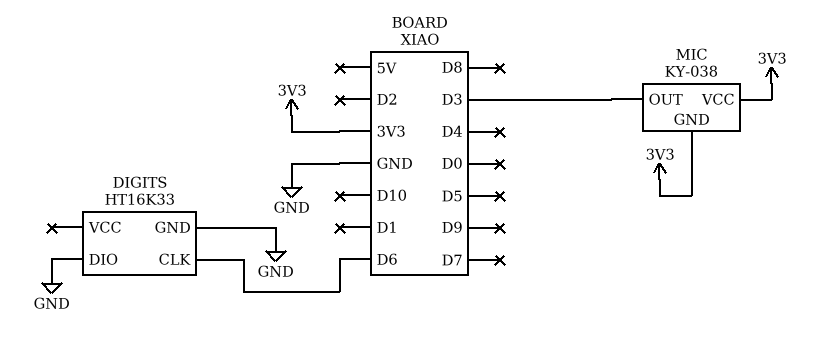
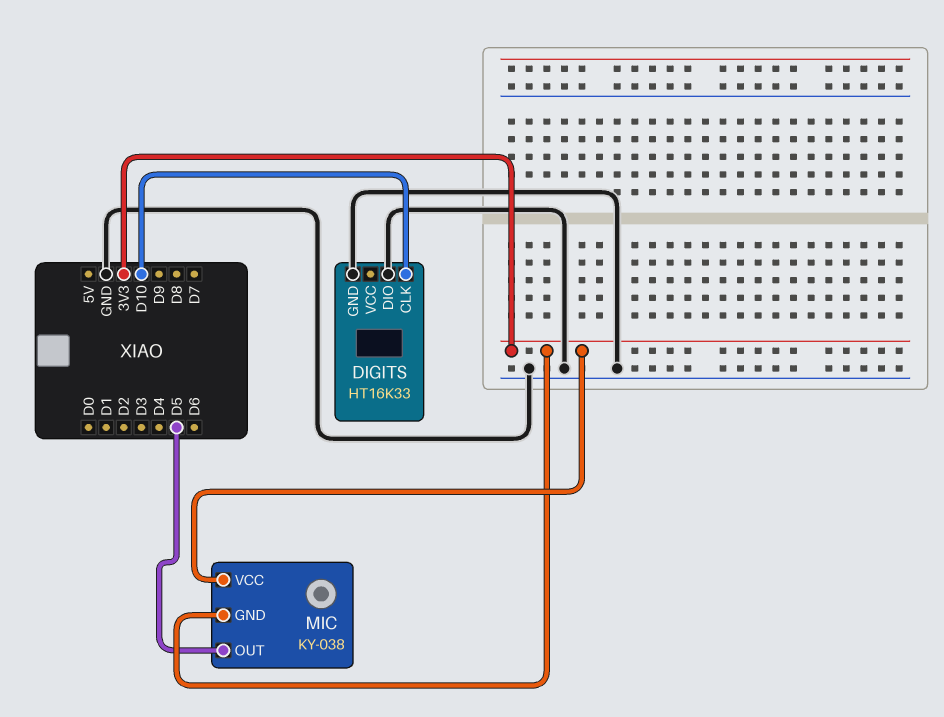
DIGITS pin CLK: D6 -> D10
MIC pin OUT: D3 -> D5

